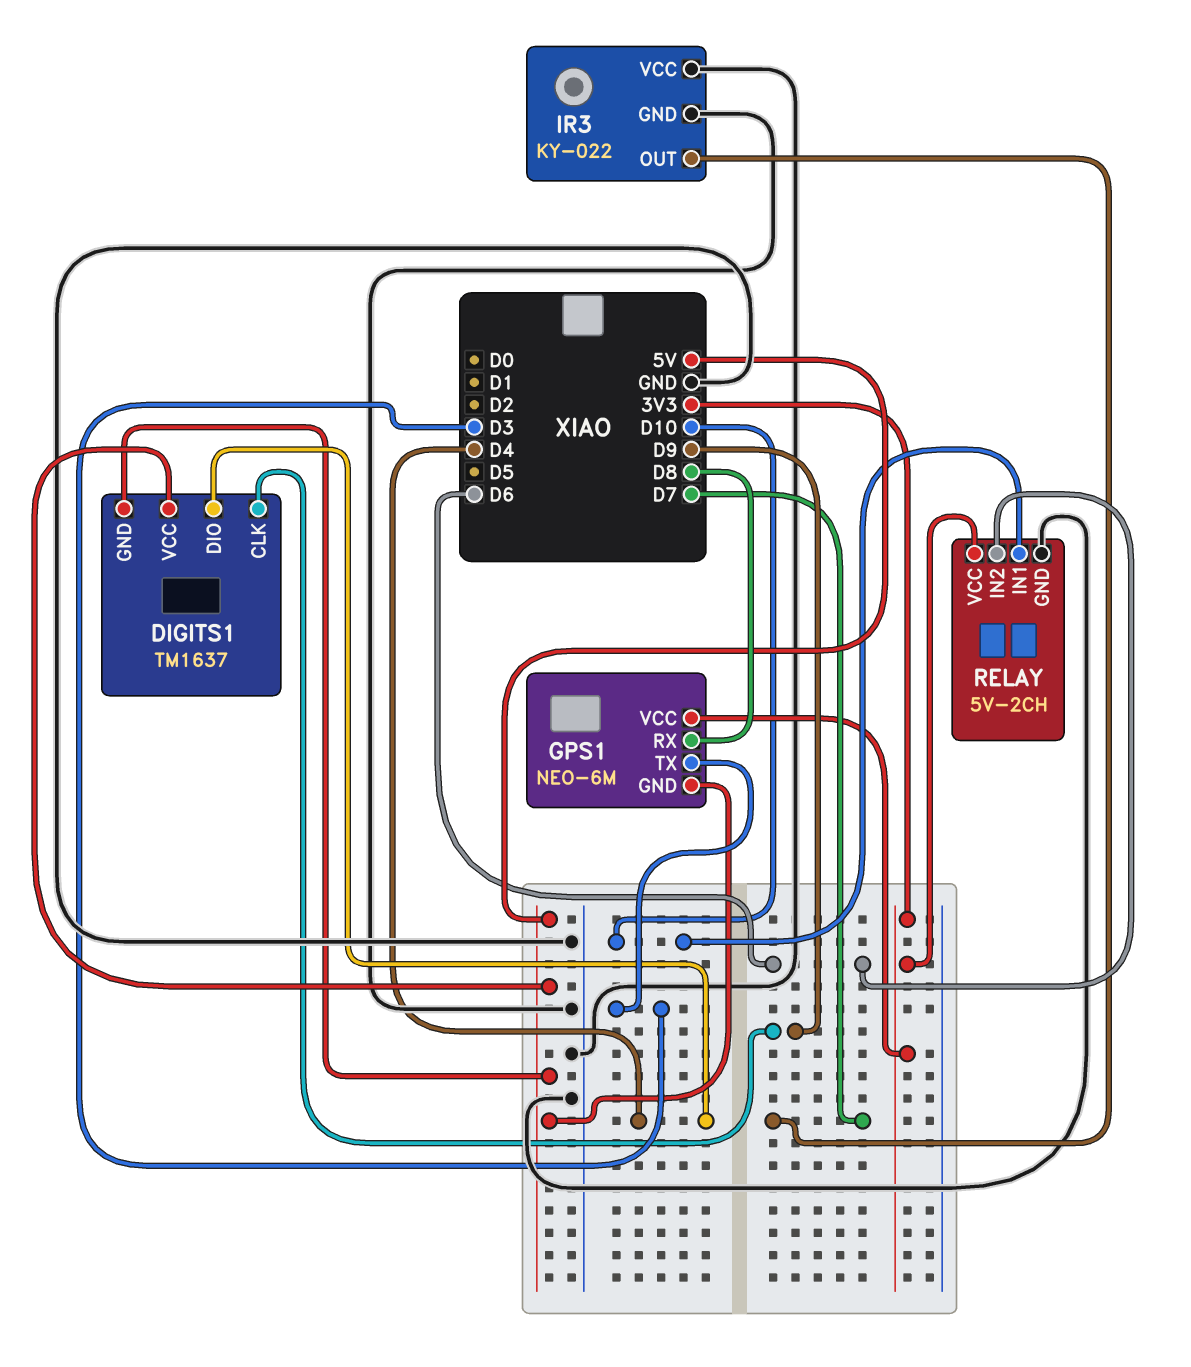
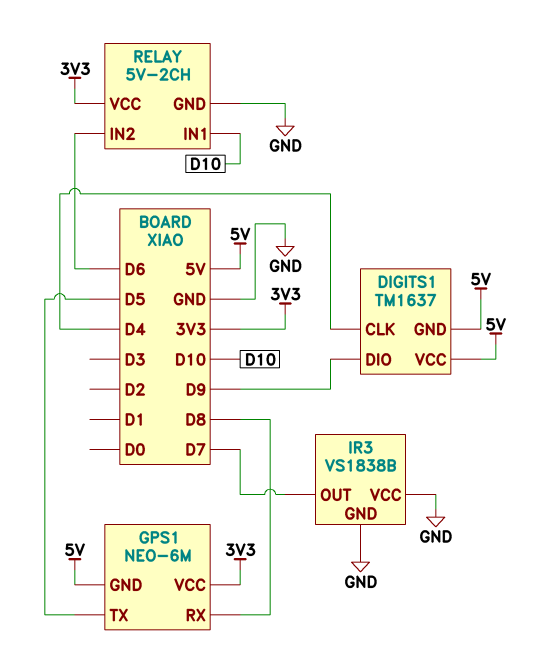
DIGITS1 pin CLK: D9 -> D4
DIGITS1 pin DIO: D4 -> D9
GPS1 pin TX: D3 -> D5
IR3: KY-022 -> VS1838B

